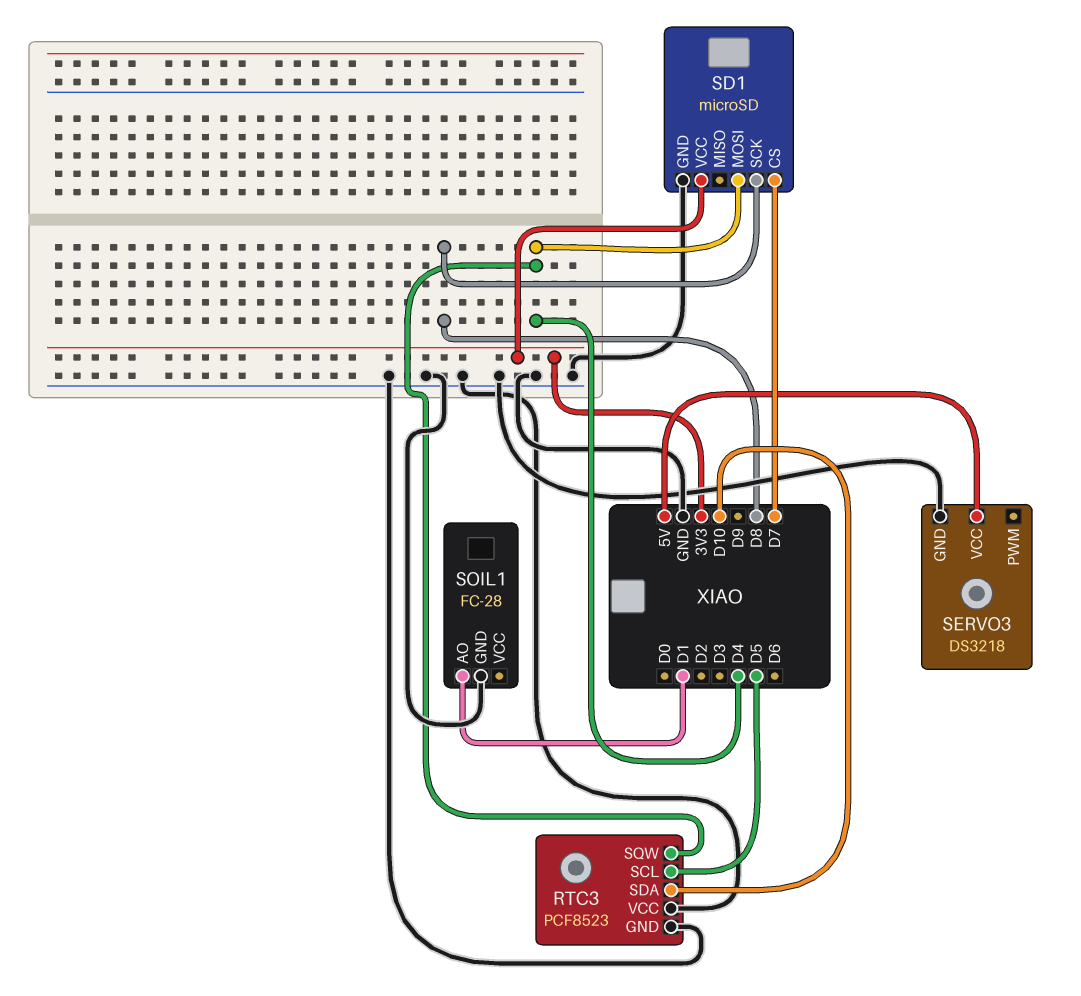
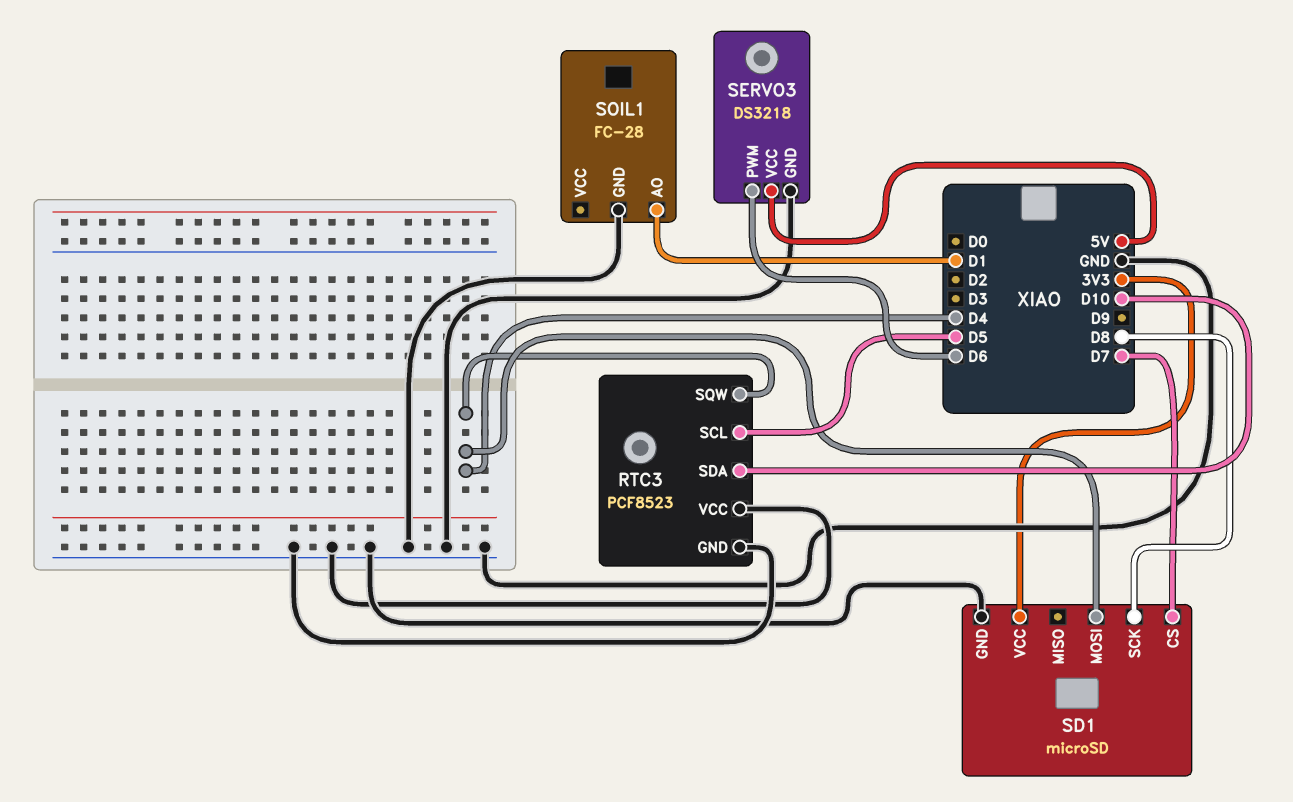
SERVO3 pin PWM: none -> D6

